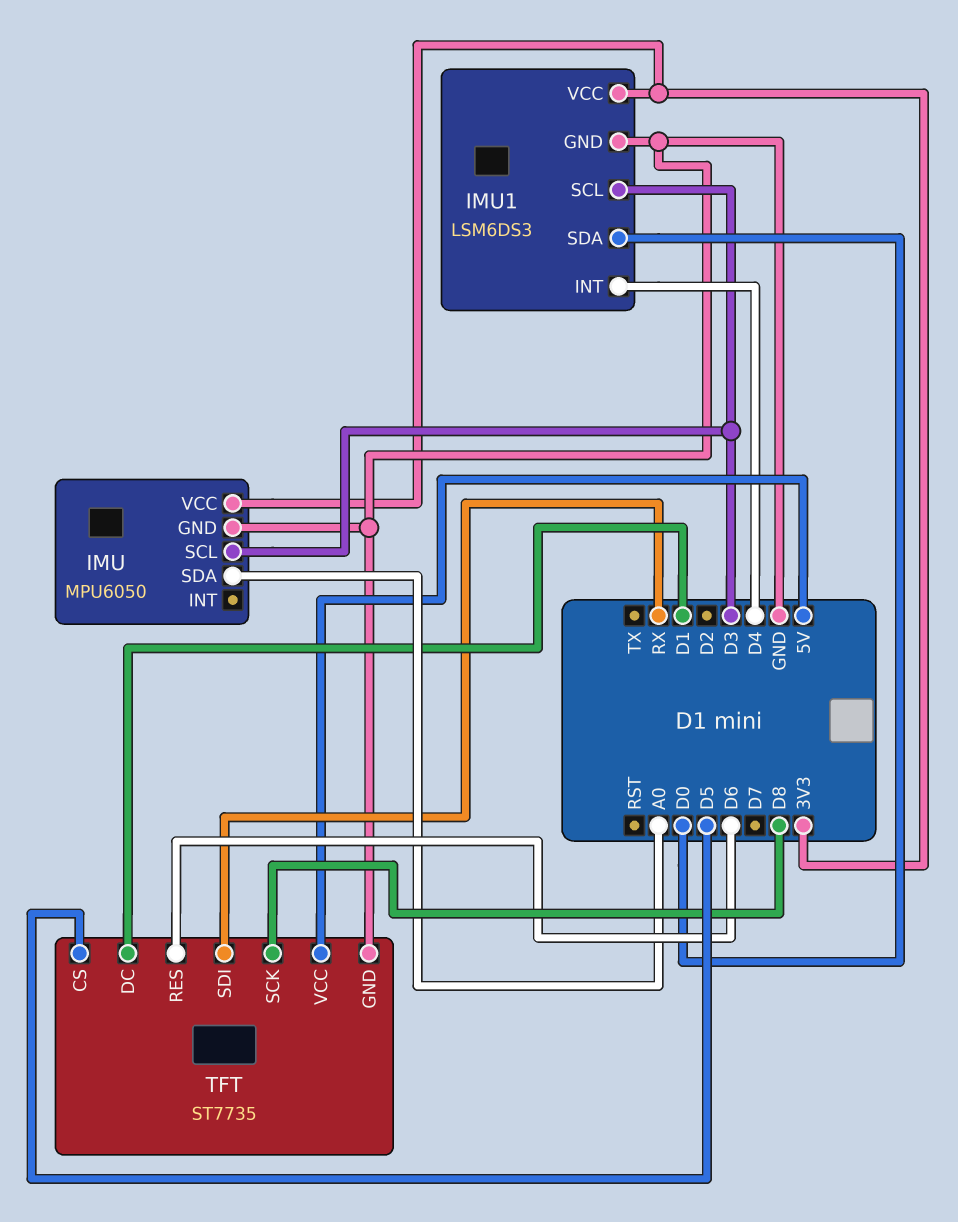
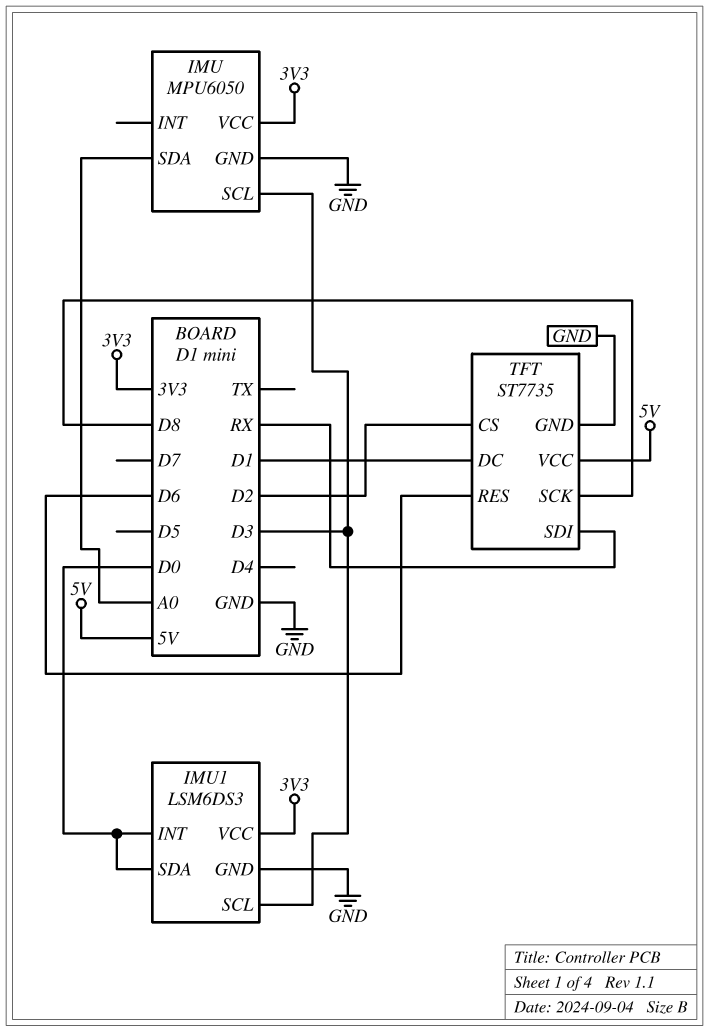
IMU1 pin INT: D4 -> D0
TFT pin CS: D5 -> D2

